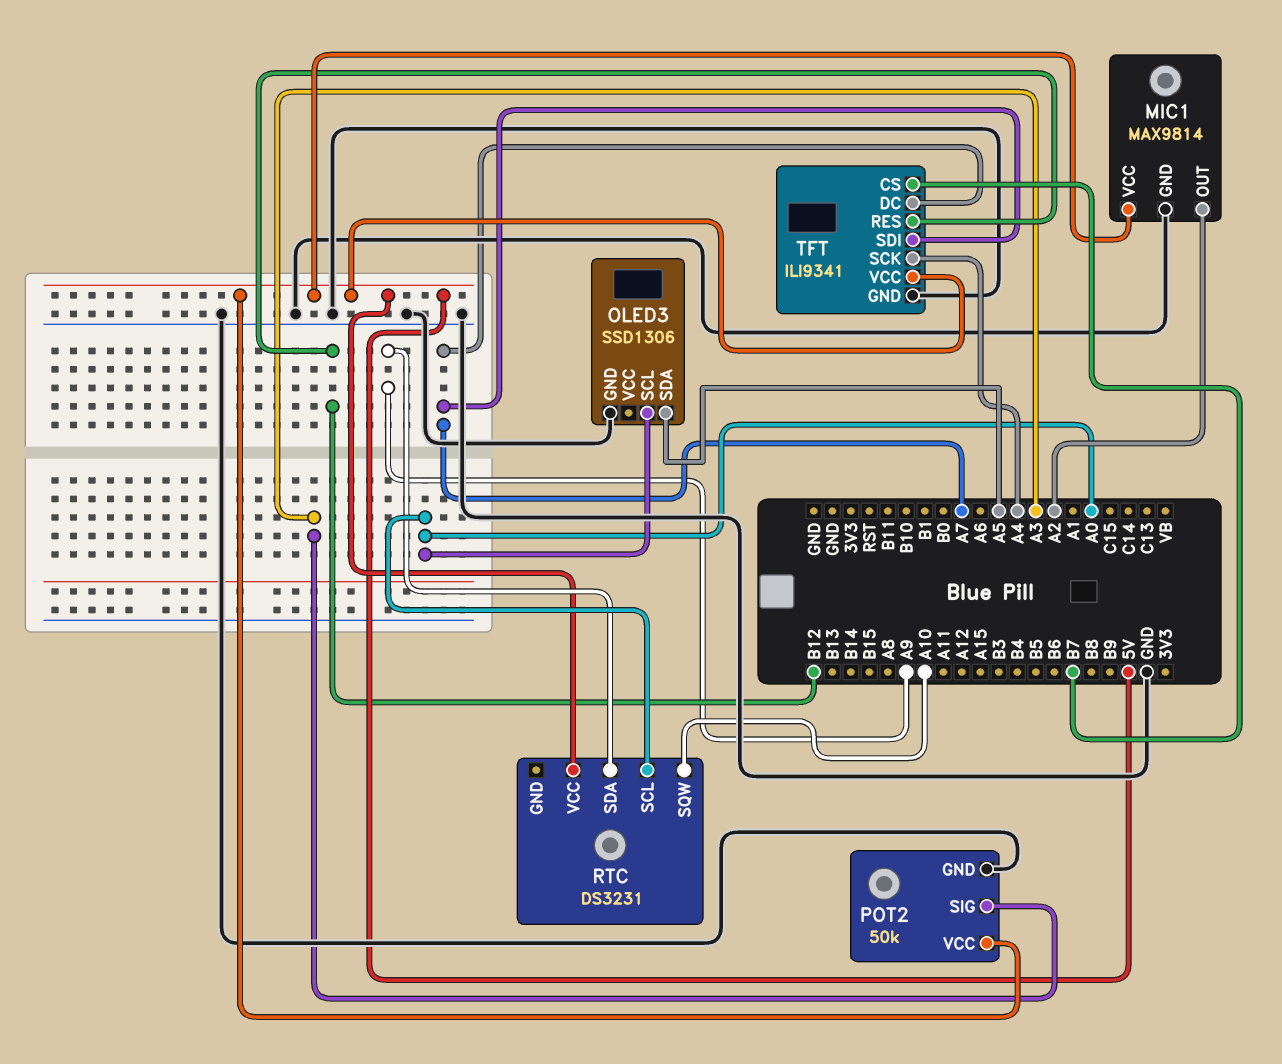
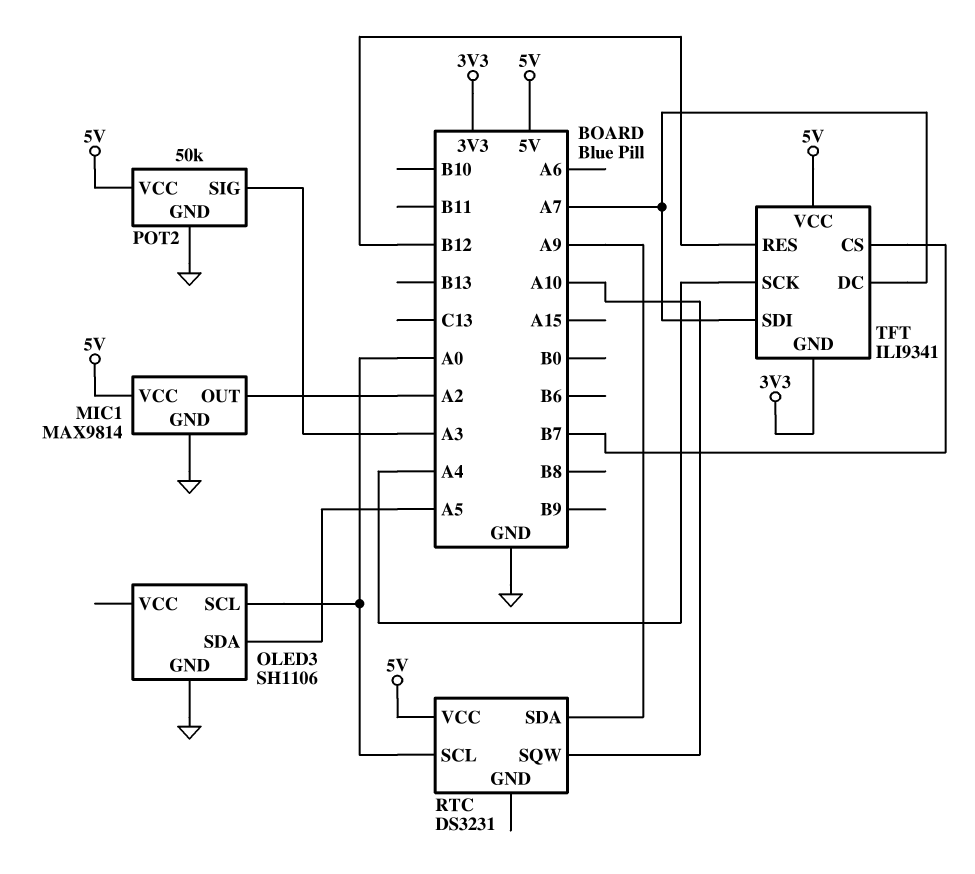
OLED3: SSD1306 -> SH1106
TFT pin GND: GND -> 3V3

